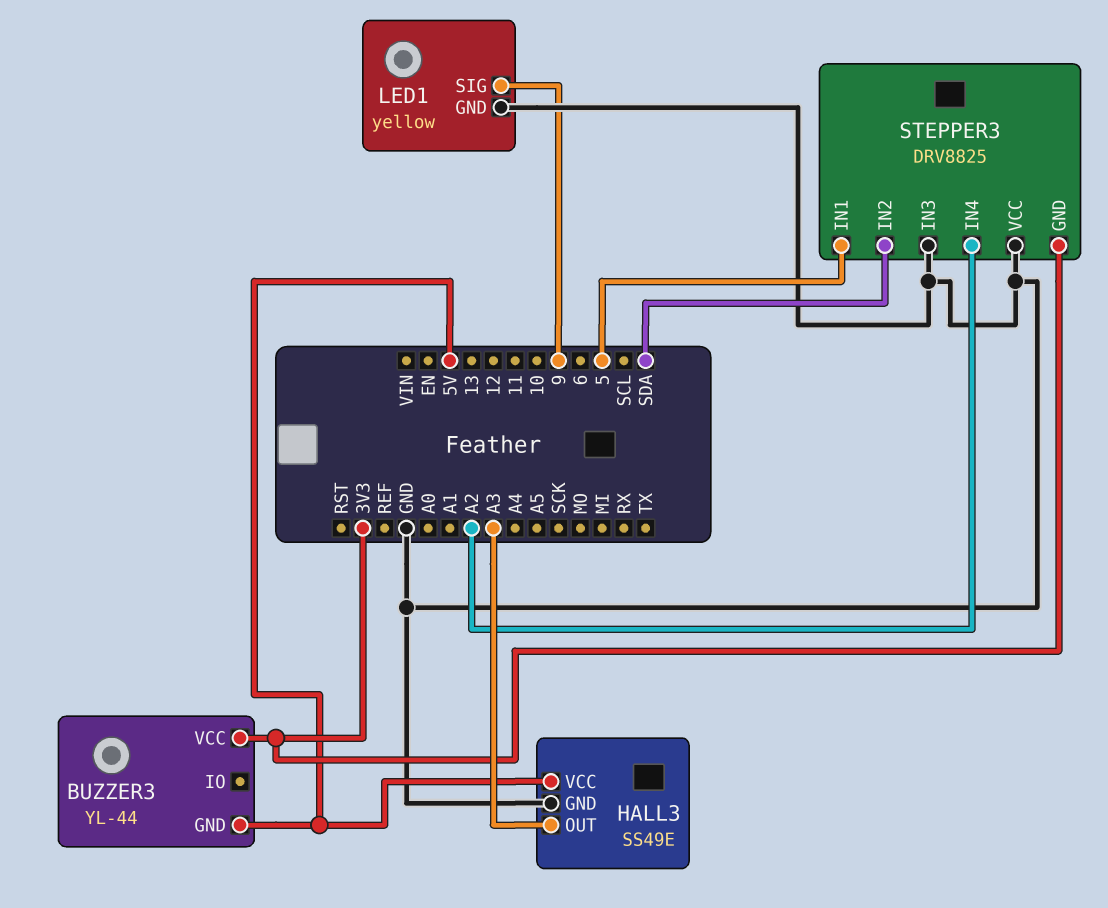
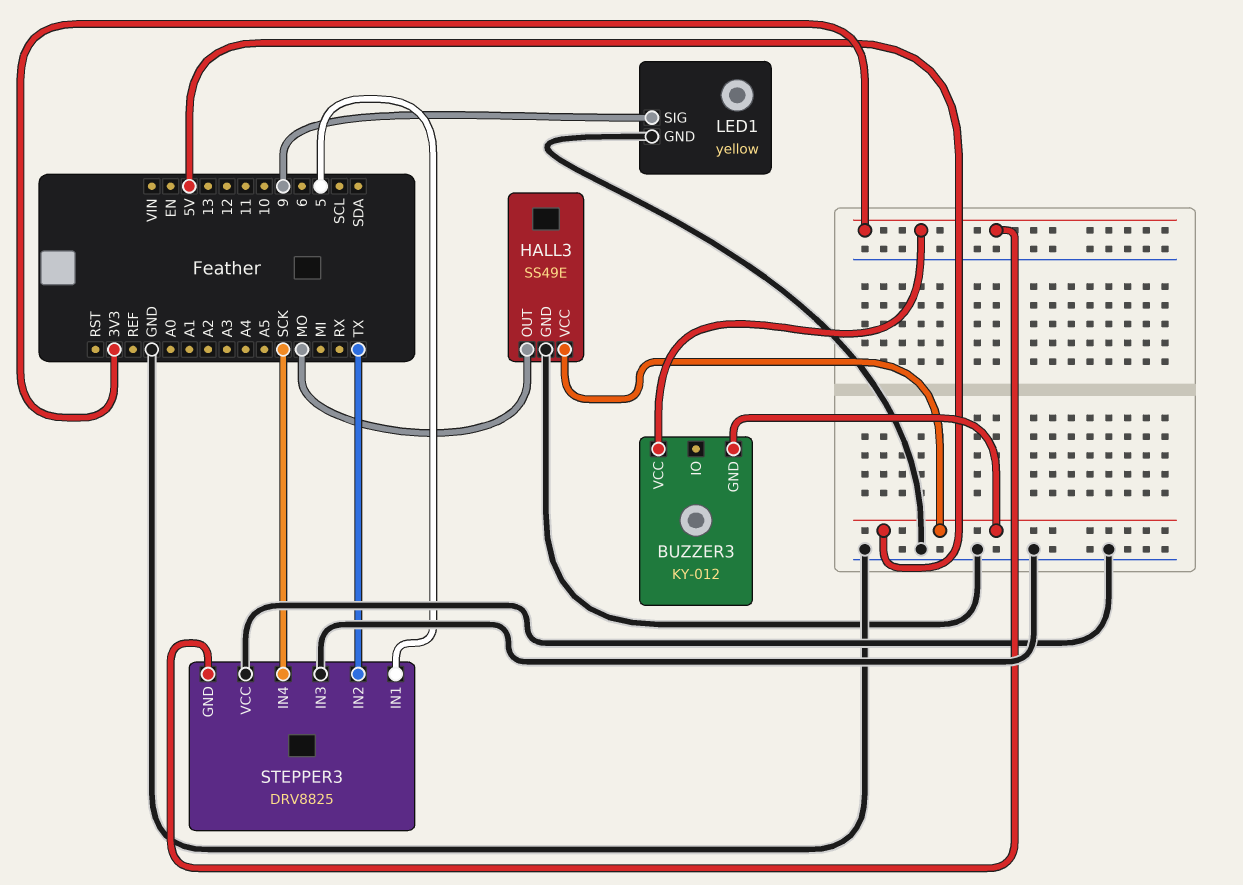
BUZZER3: YL-44 -> KY-012
HALL3 pin OUT: A3 -> MO
STEPPER3 pin IN2: SDA -> TX
STEPPER3 pin IN4: A2 -> SCK

